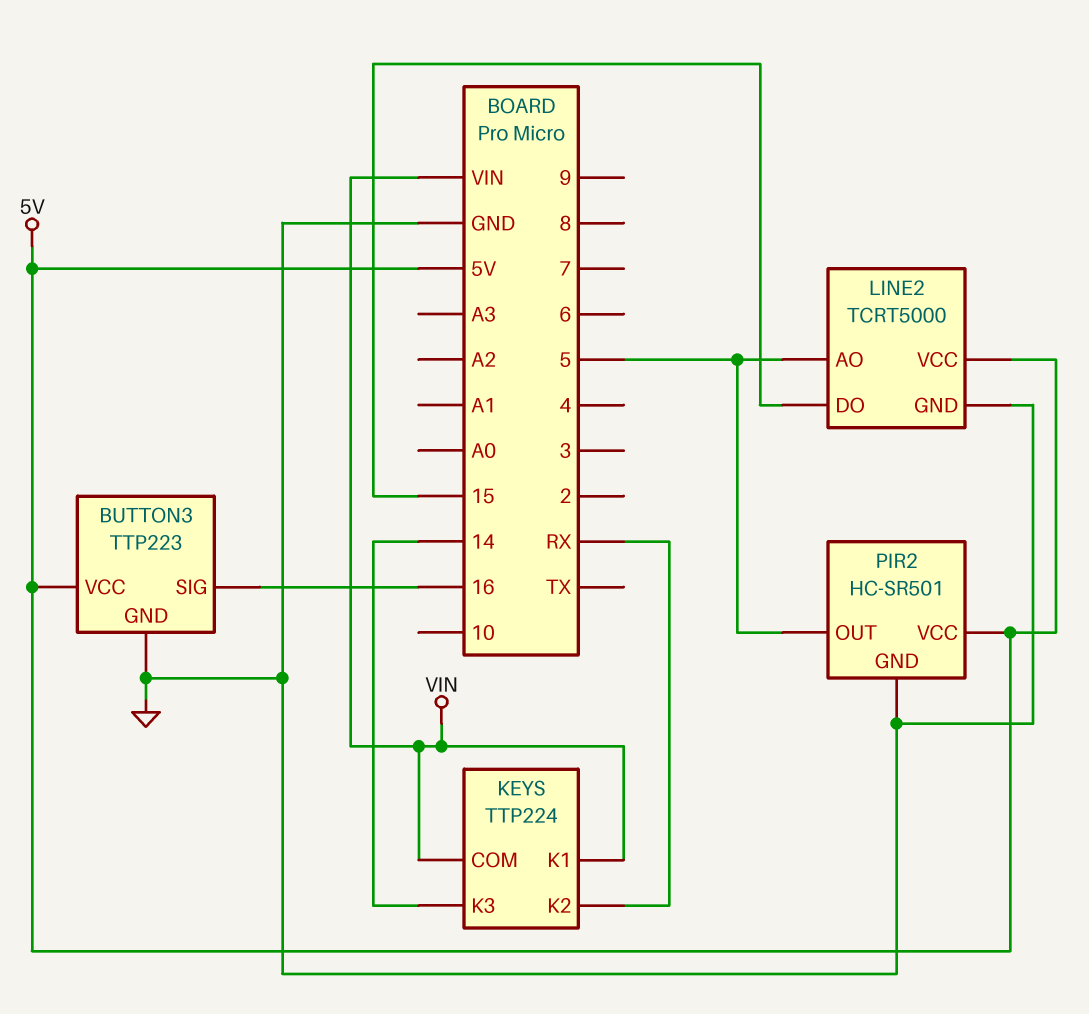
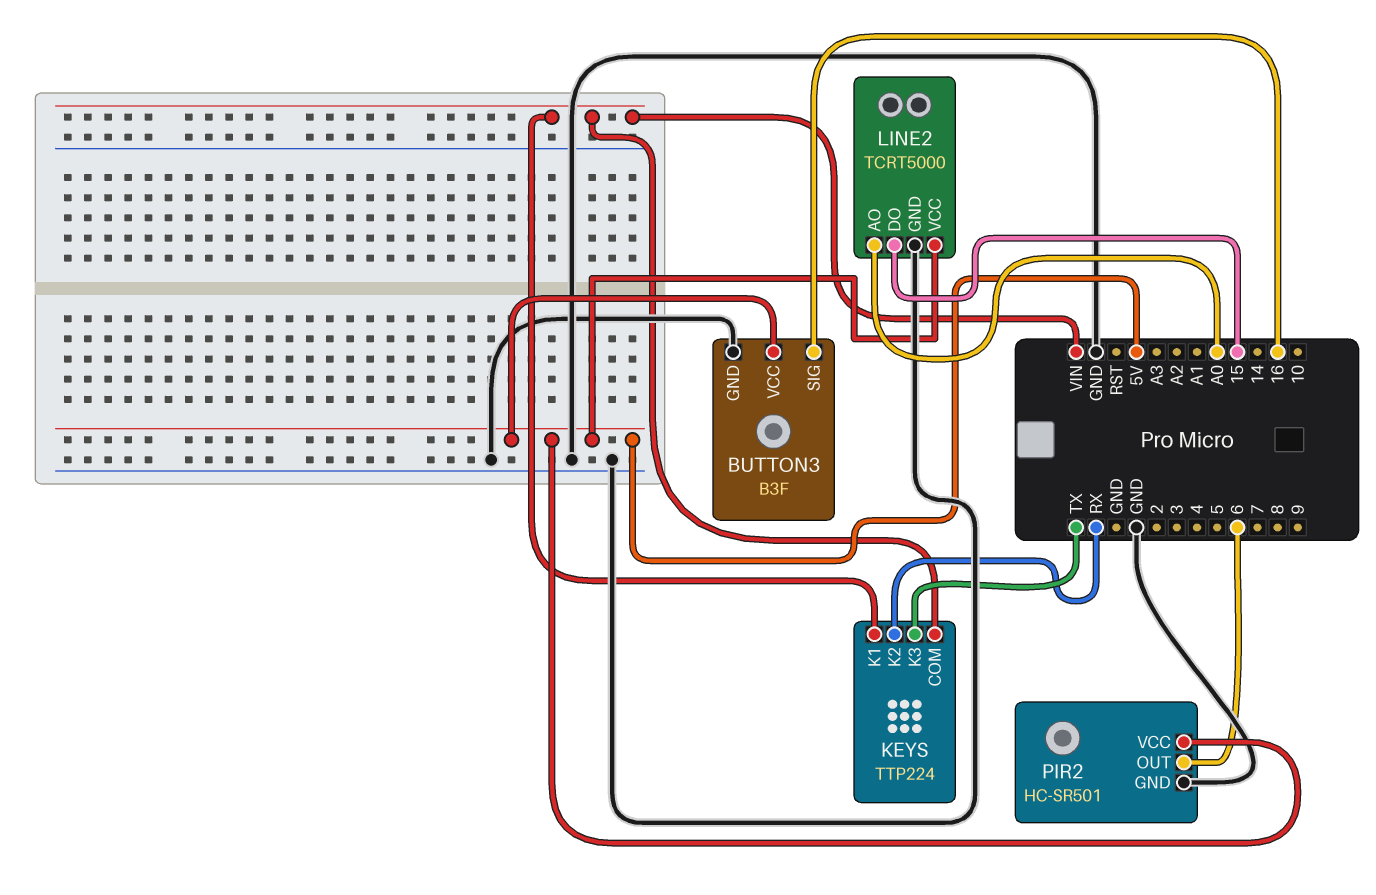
BUTTON3: TTP223 -> B3F
KEYS pin K3: 14 -> TX
LINE2 pin AO: 5 -> A0
PIR2 pin OUT: 5 -> 6

